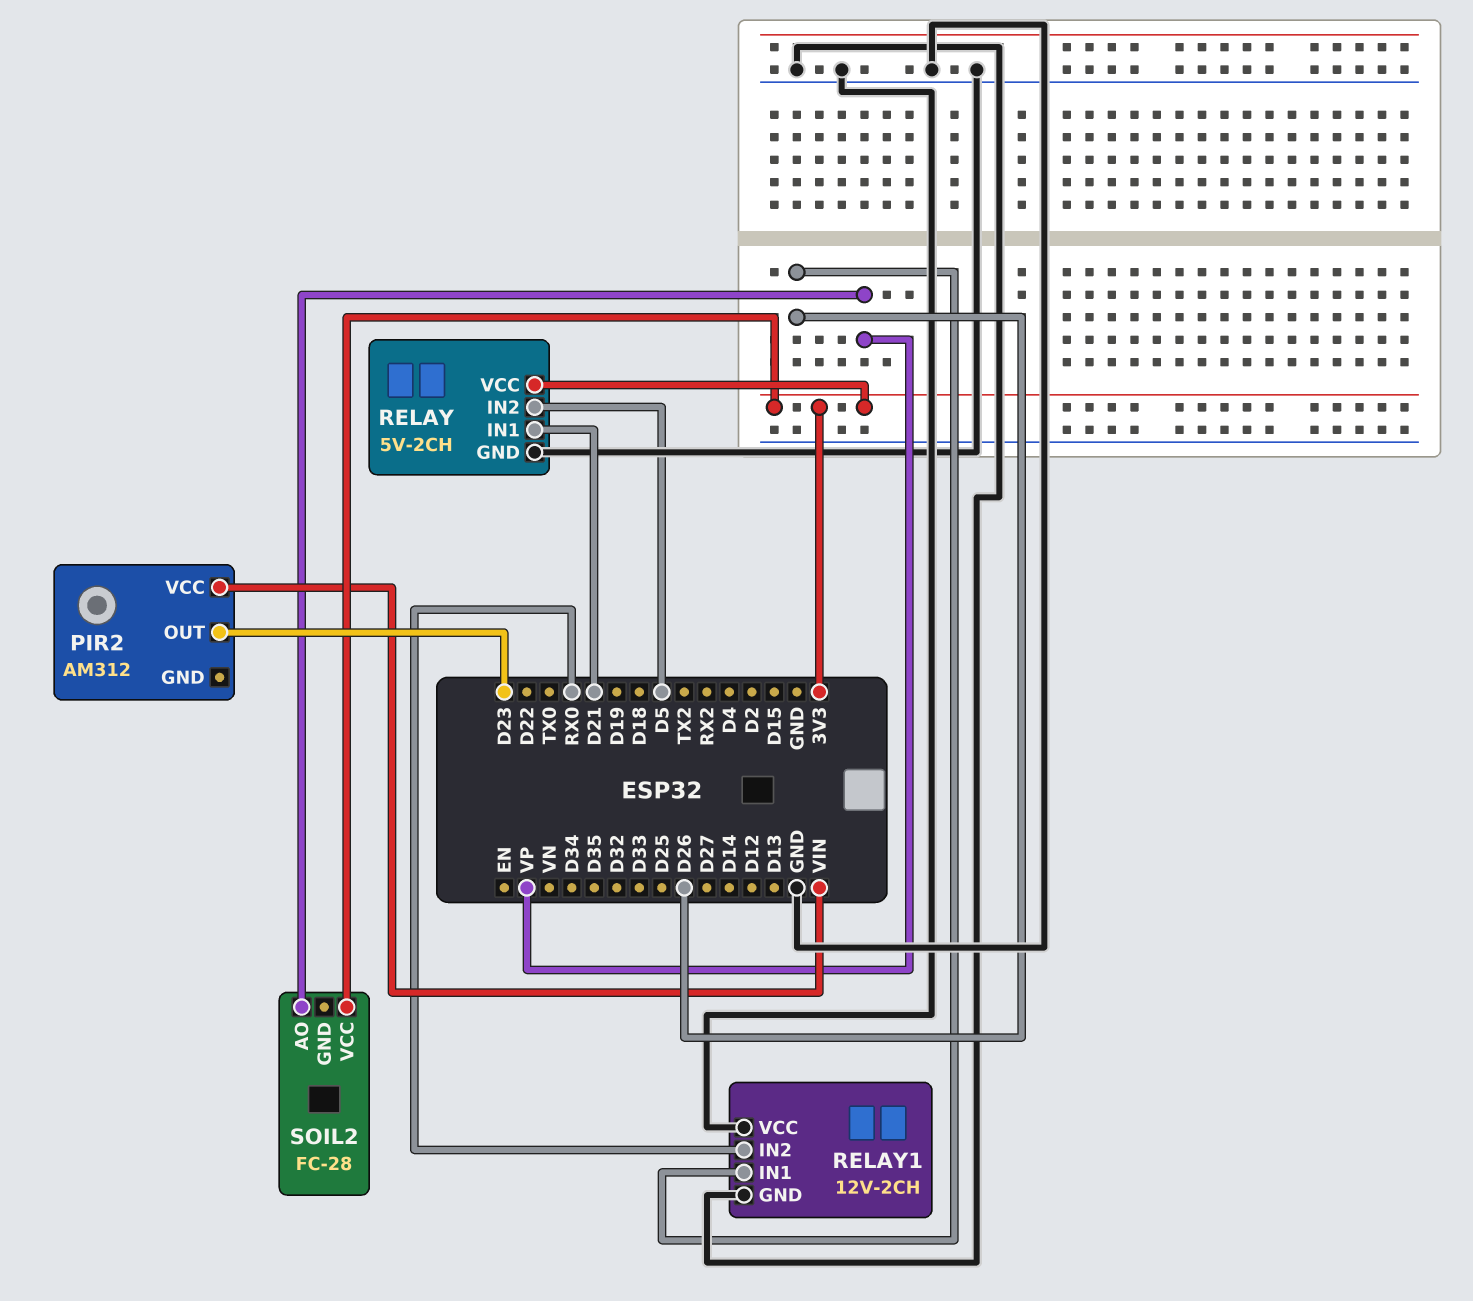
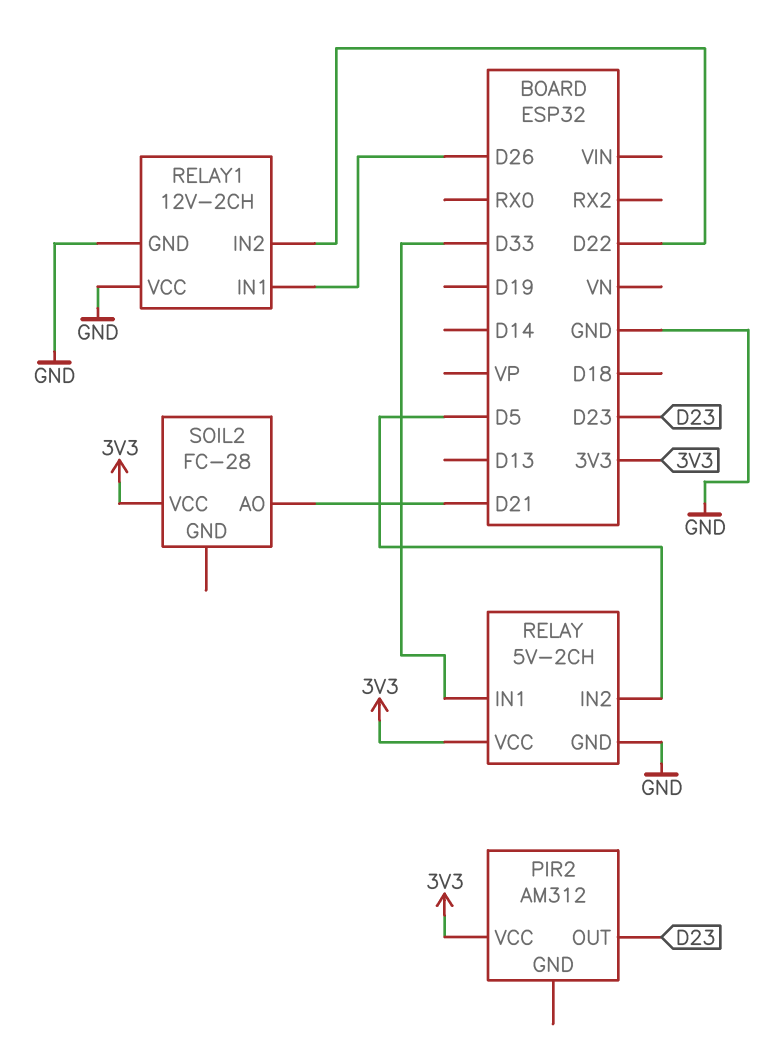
PIR2 pin VCC: VIN -> 3V3
RELAY pin IN1: D21 -> D33
RELAY1 pin IN2: RX0 -> D22
SOIL2 pin AO: VP -> D21

